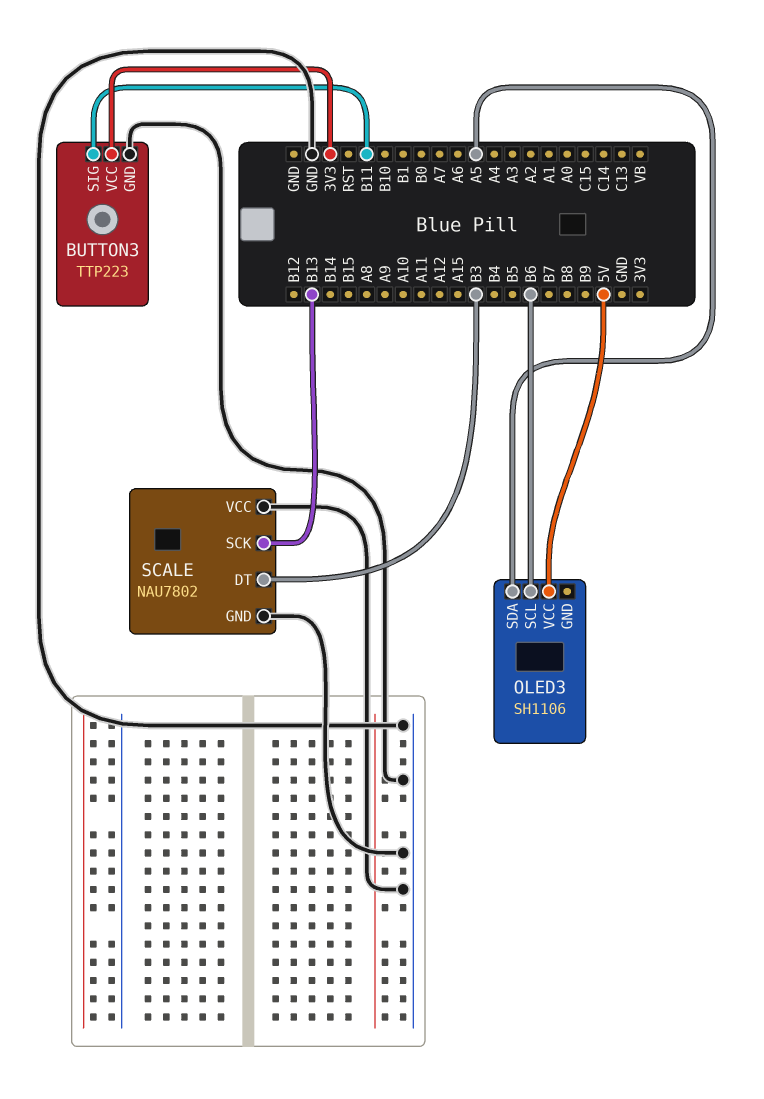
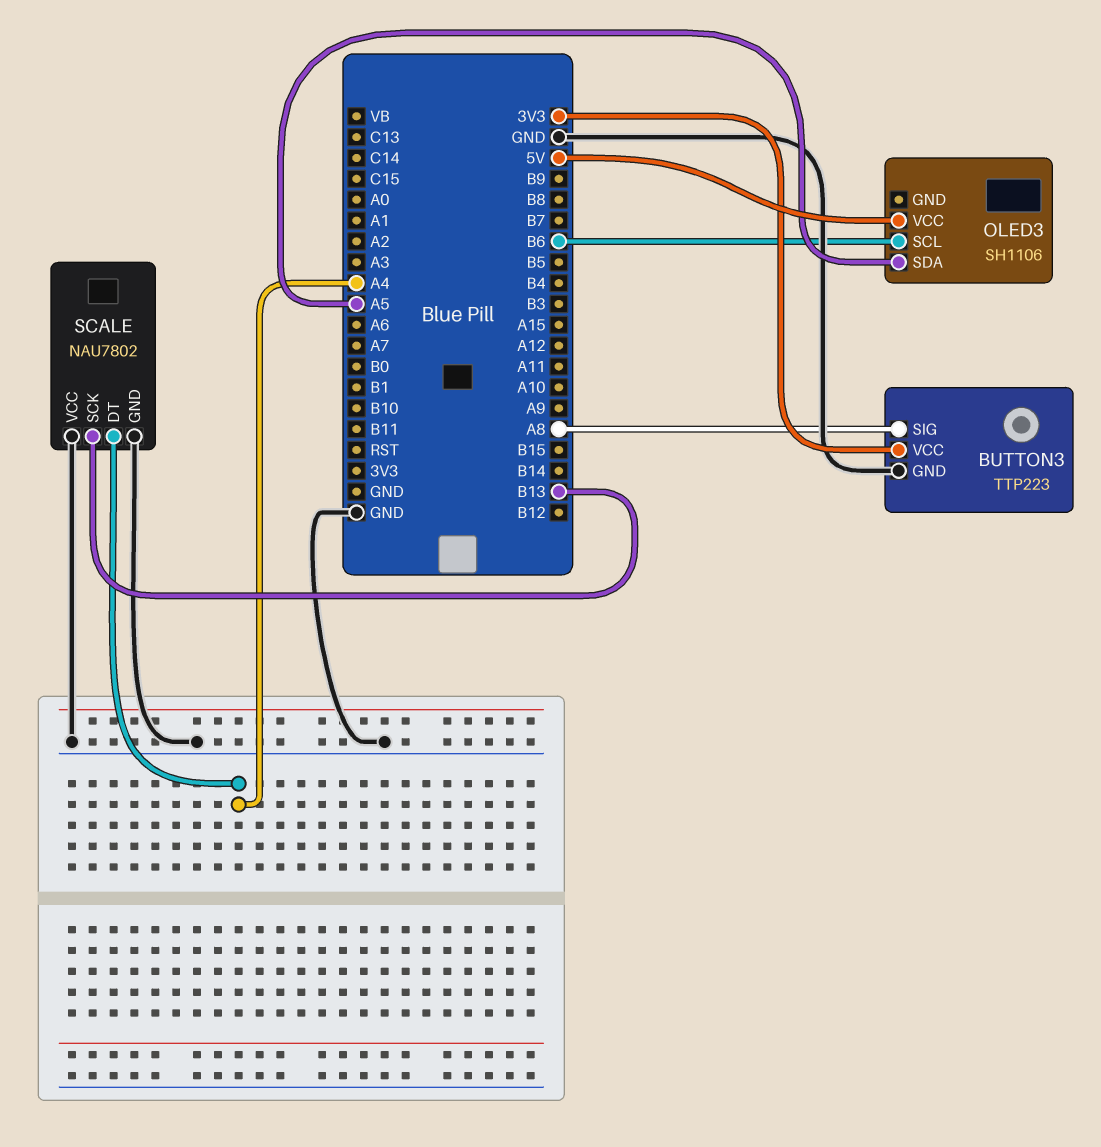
BUTTON3 pin SIG: B11 -> A8
SCALE pin DT: B3 -> A4

